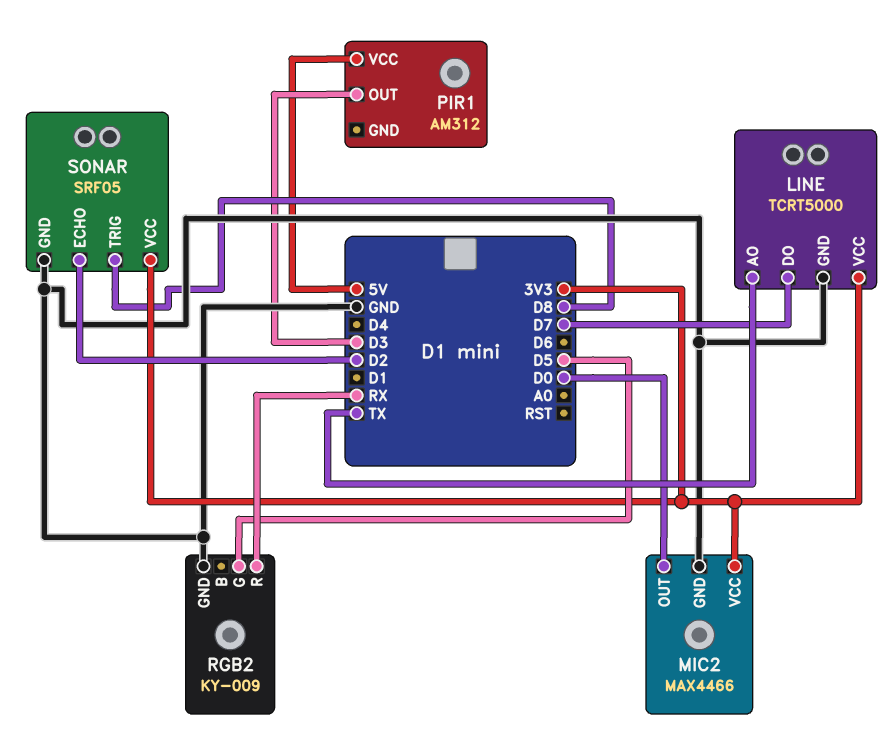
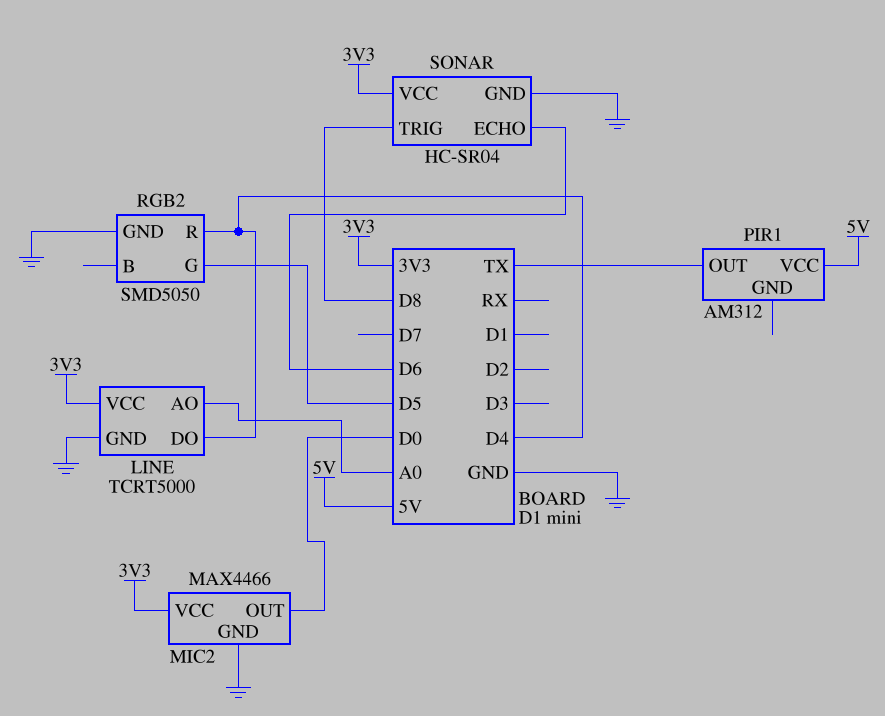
LINE pin AO: TX -> A0
LINE pin DO: D7 -> D4
PIR1 pin OUT: D3 -> TX
RGB2: KY-009 -> SMD5050
RGB2 pin R: RX -> D4
SONAR: SRF05 -> HC-SR04
SONAR pin ECHO: D2 -> D6

